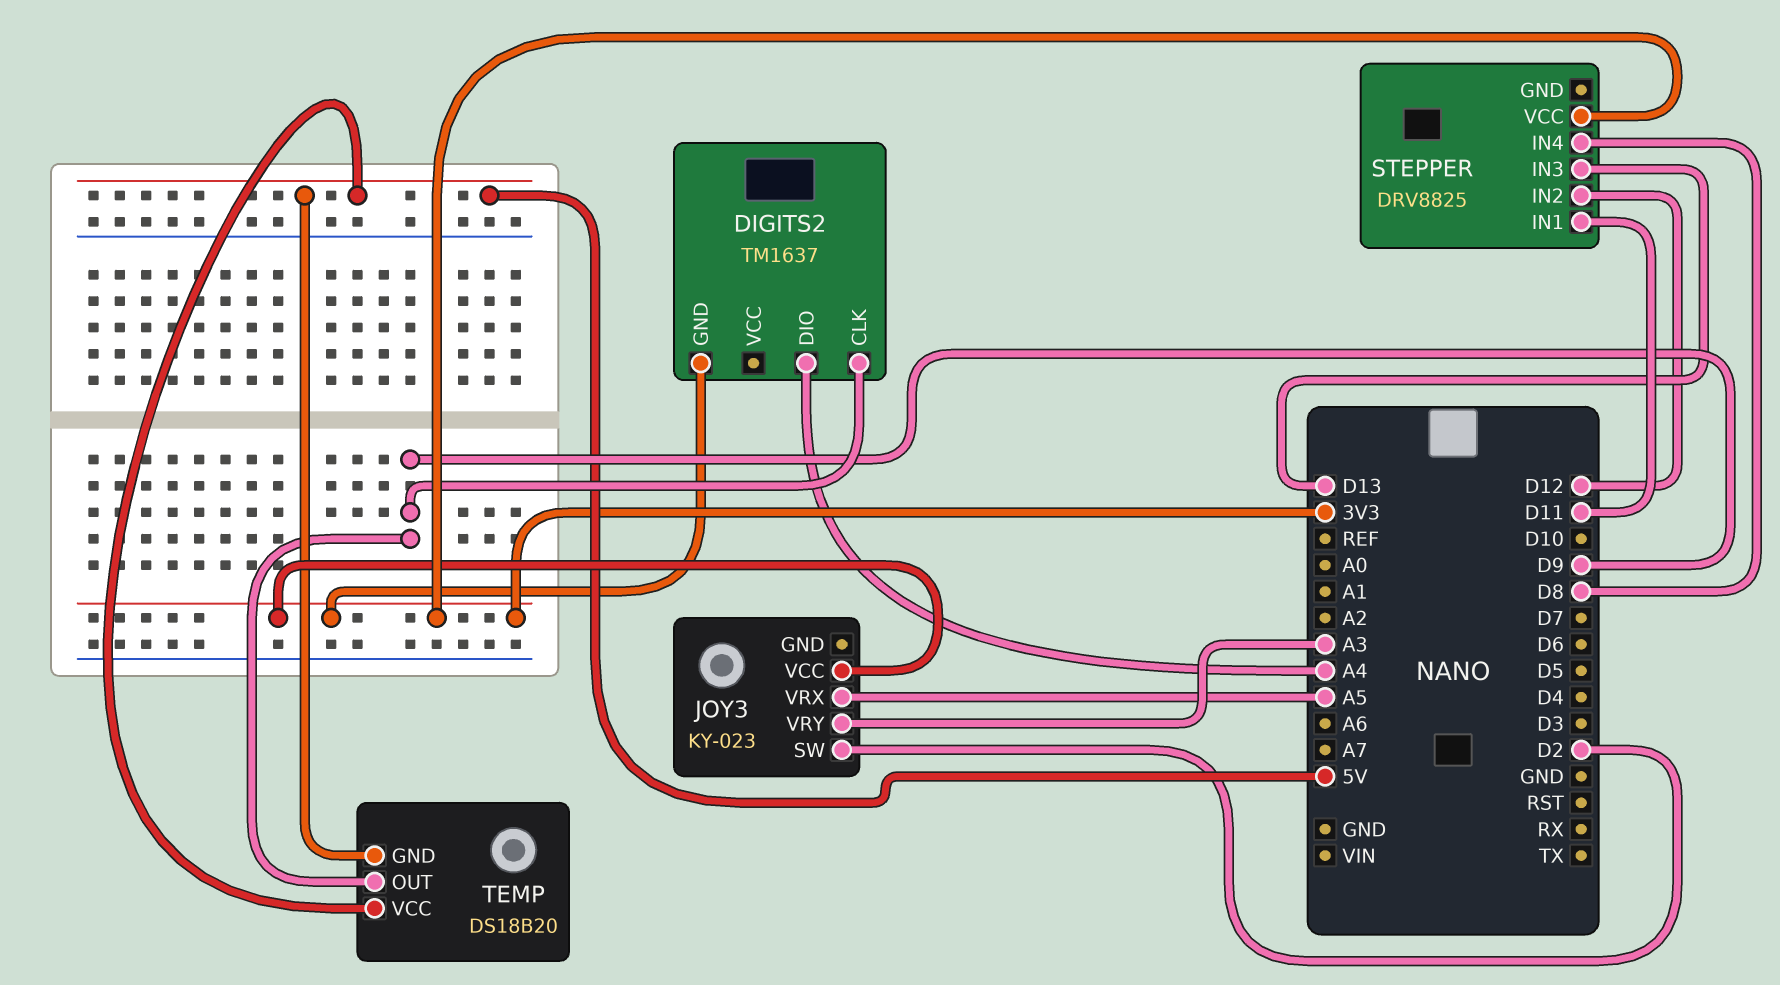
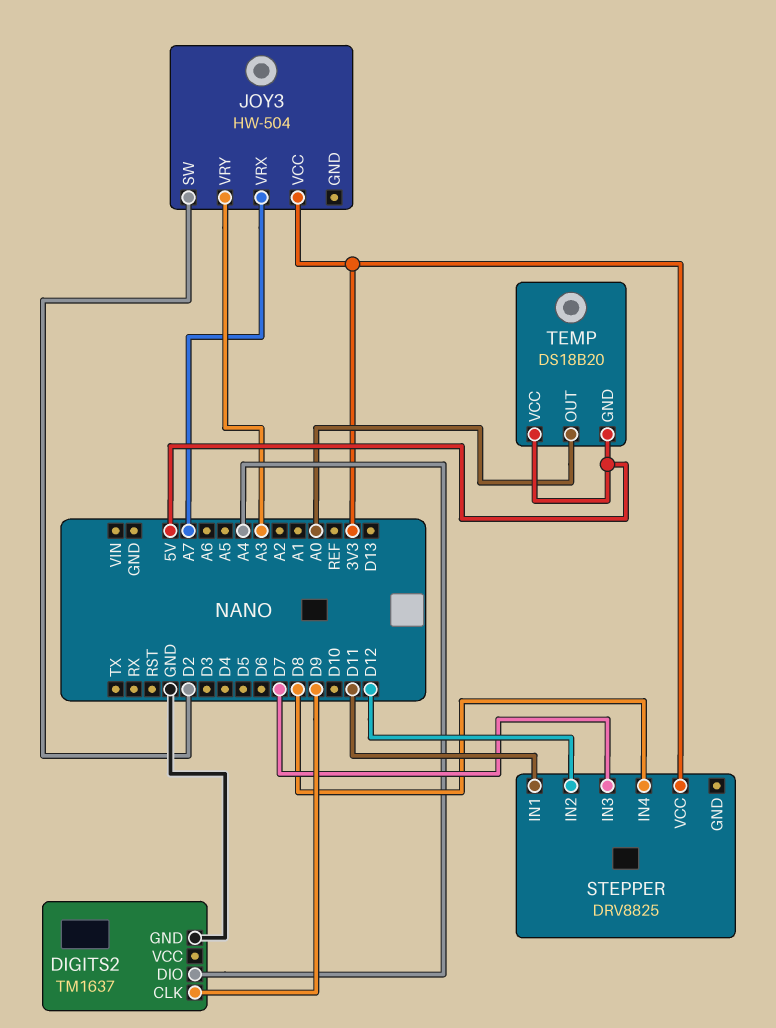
DIGITS2 pin GND: 3V3 -> GND
JOY3: KY-023 -> HW-504
JOY3 pin VRX: A5 -> A7
STEPPER pin IN3: D13 -> D7
TEMP pin OUT: D9 -> A0

